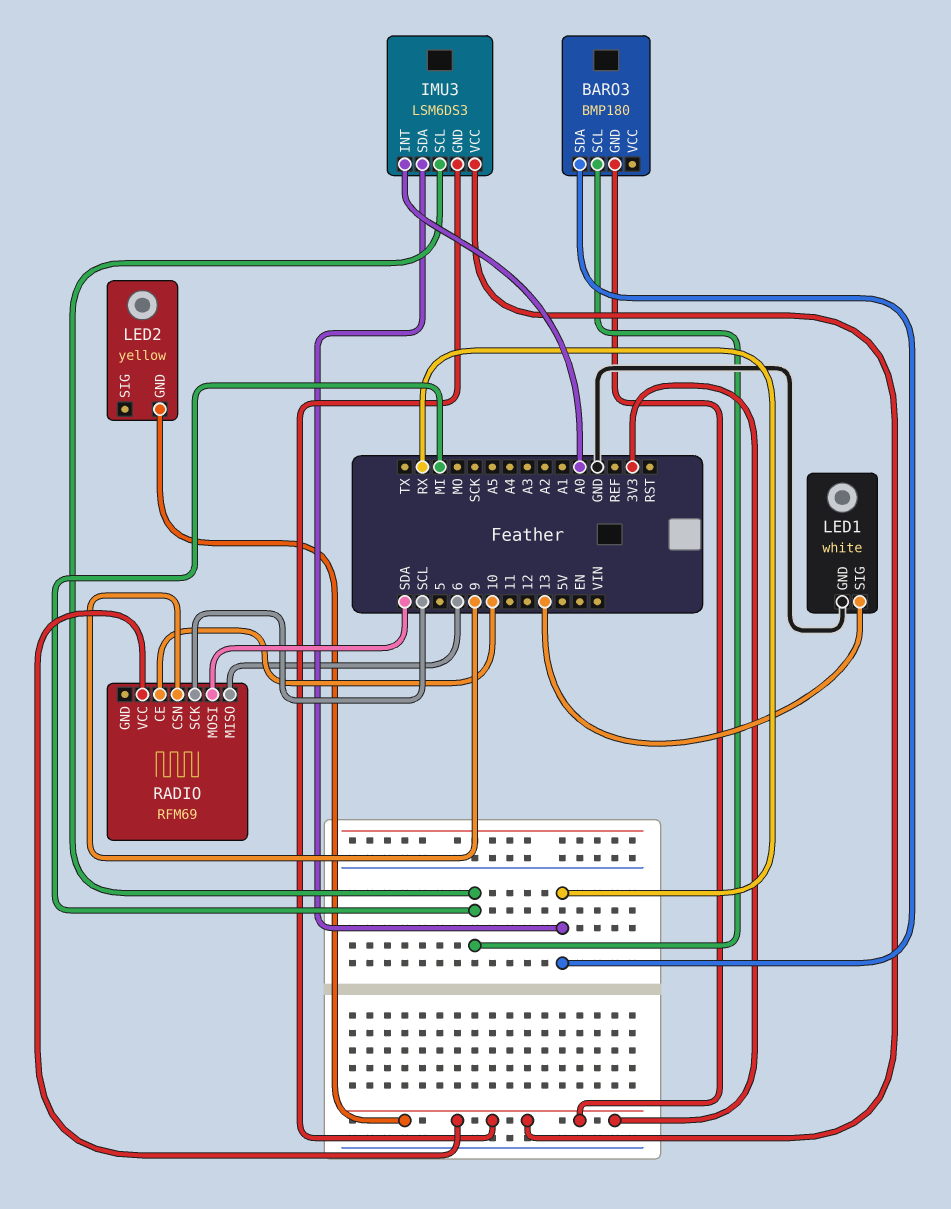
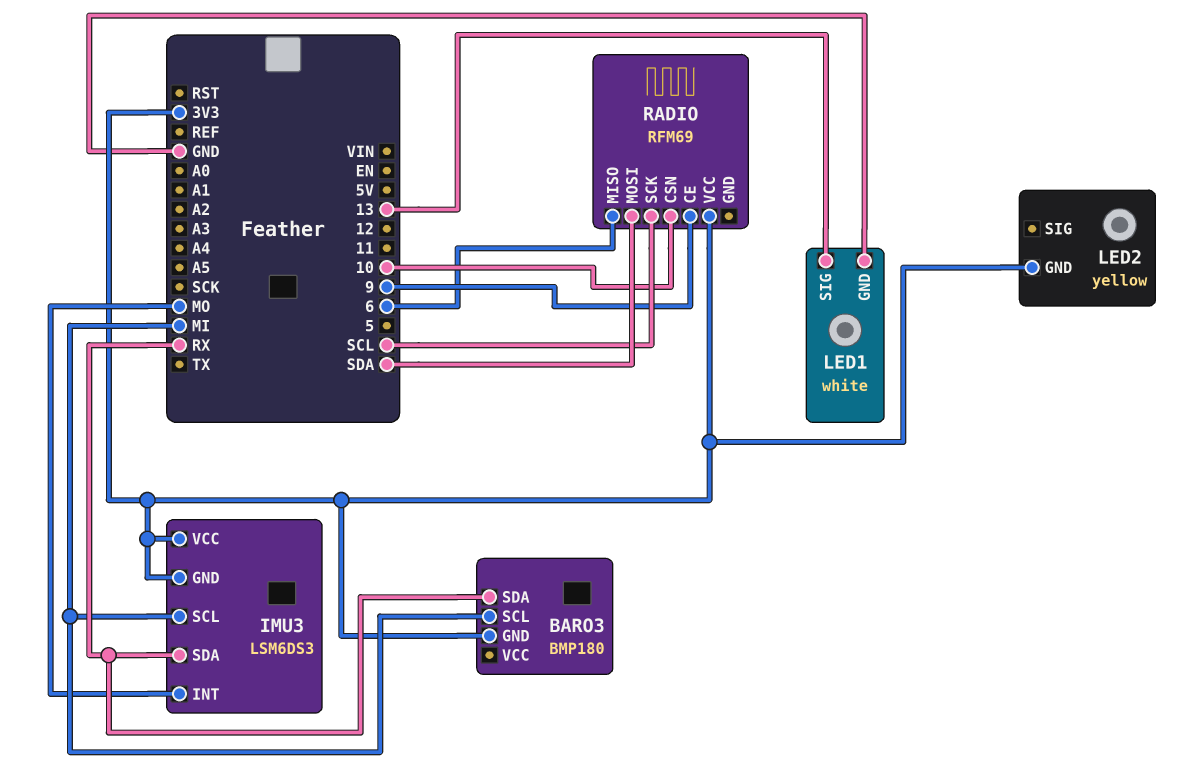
IMU3 pin INT: A0 -> MO
RADIO pin CE: 10 -> 9
RADIO pin CSN: 9 -> 10

